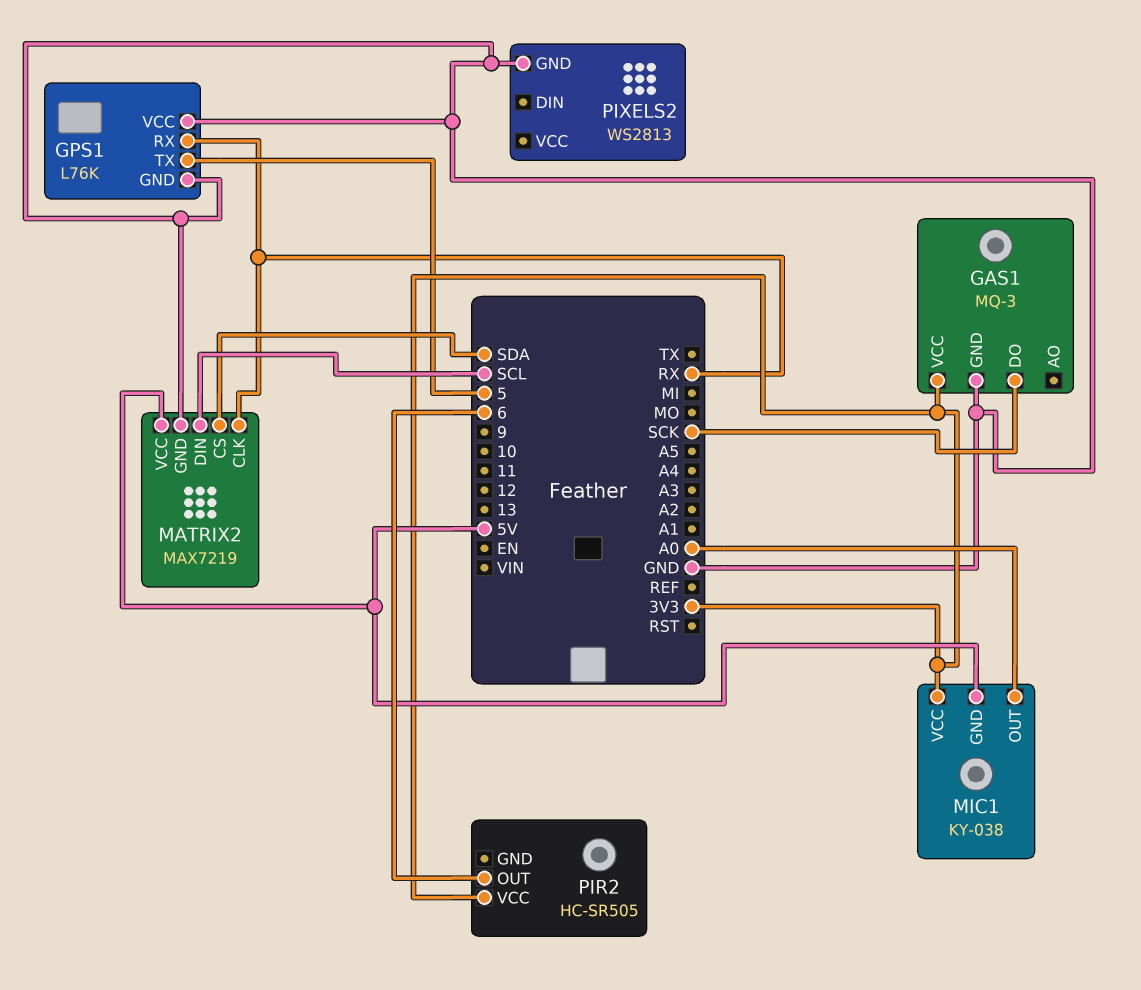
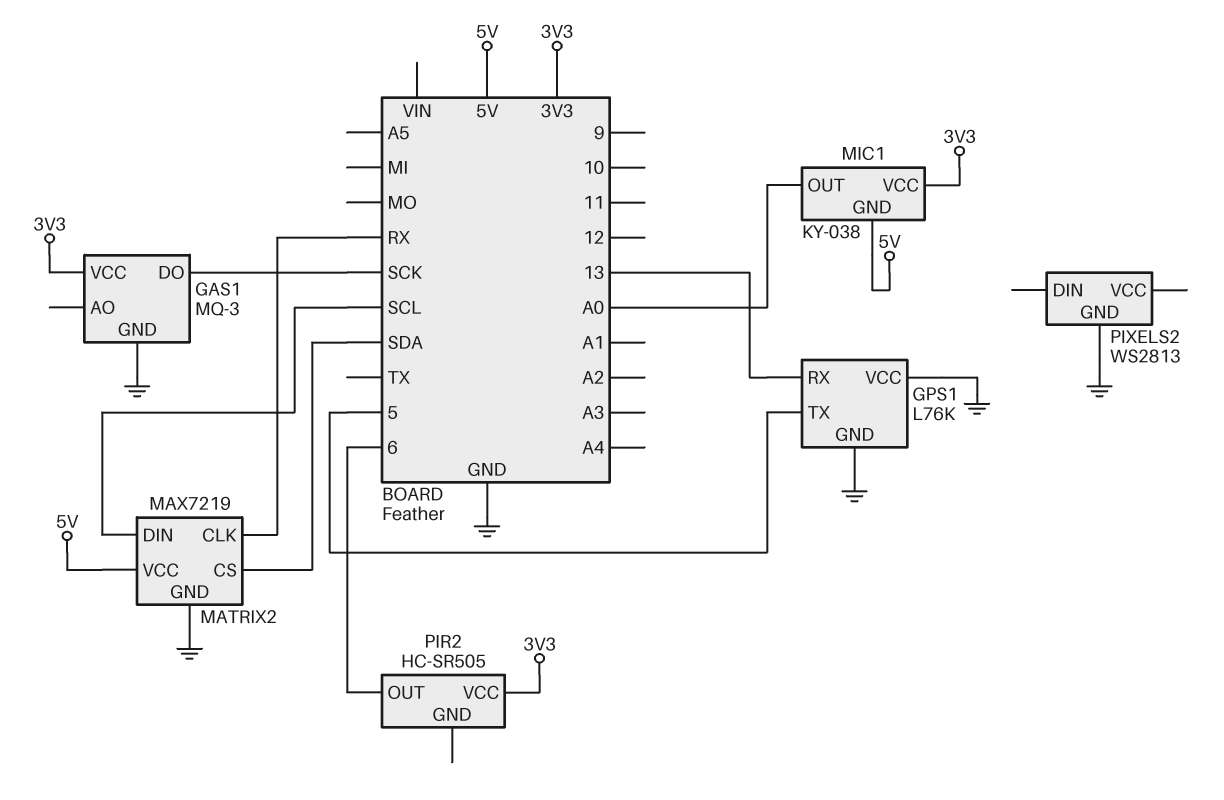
GPS1 pin RX: RX -> 13

